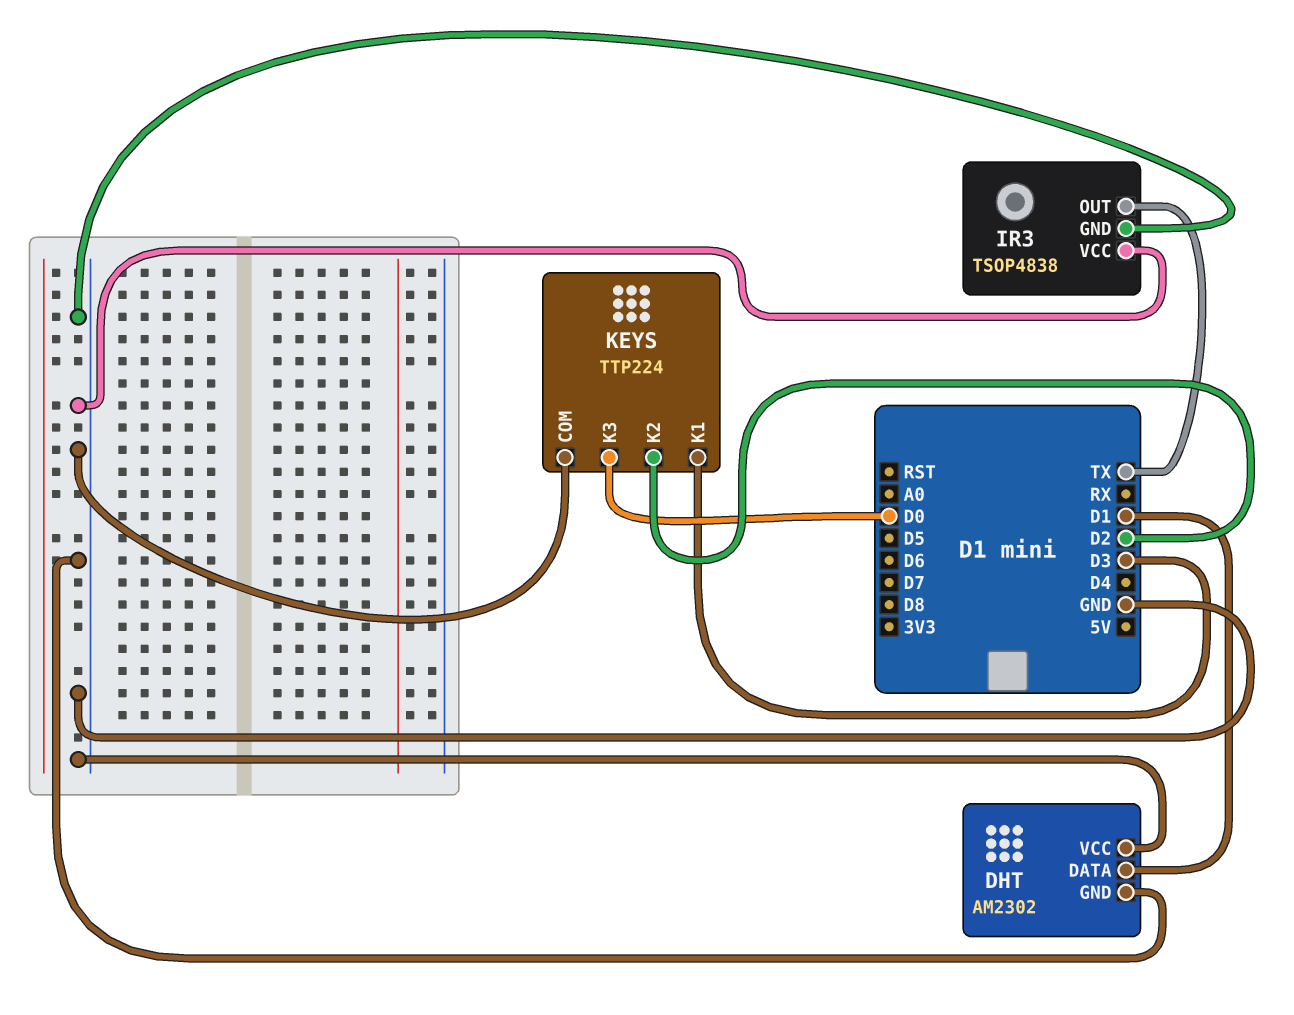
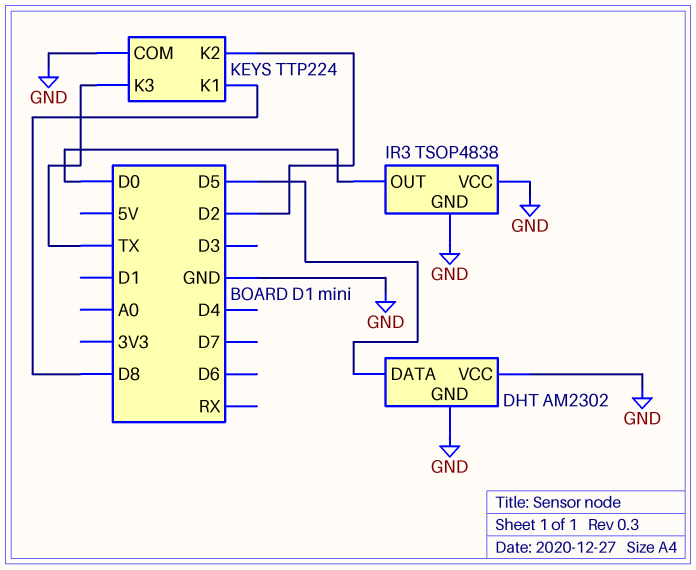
DHT pin DATA: D1 -> D5
IR3 pin OUT: TX -> D0
KEYS pin K1: D3 -> D8
KEYS pin K3: D0 -> TX

